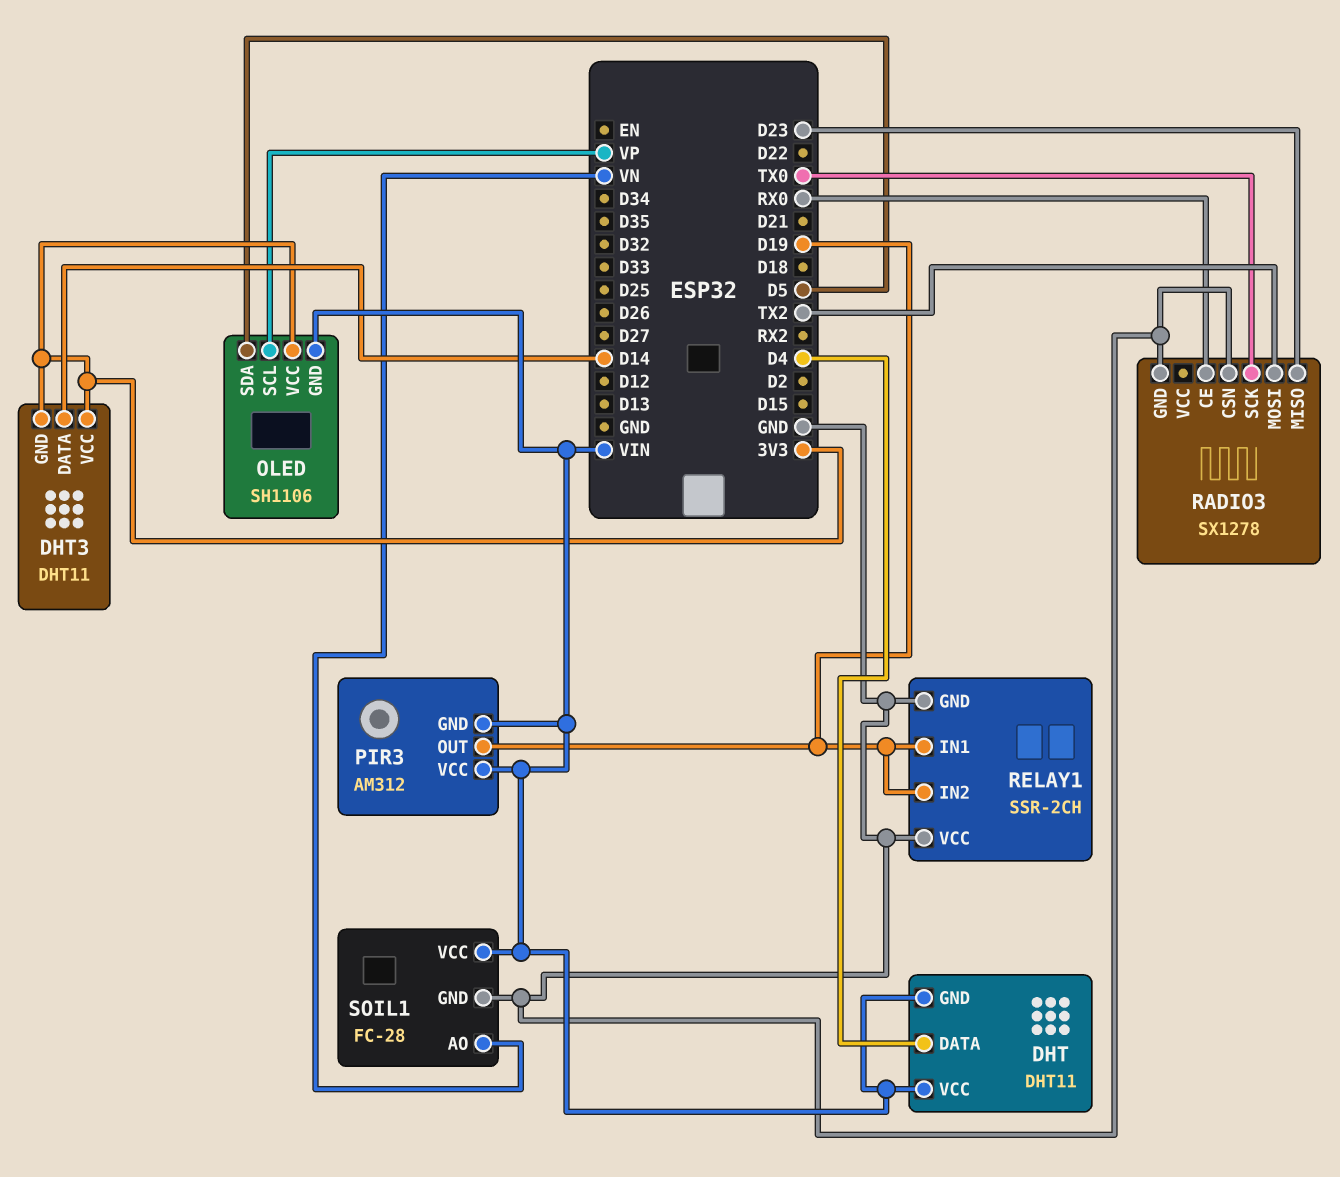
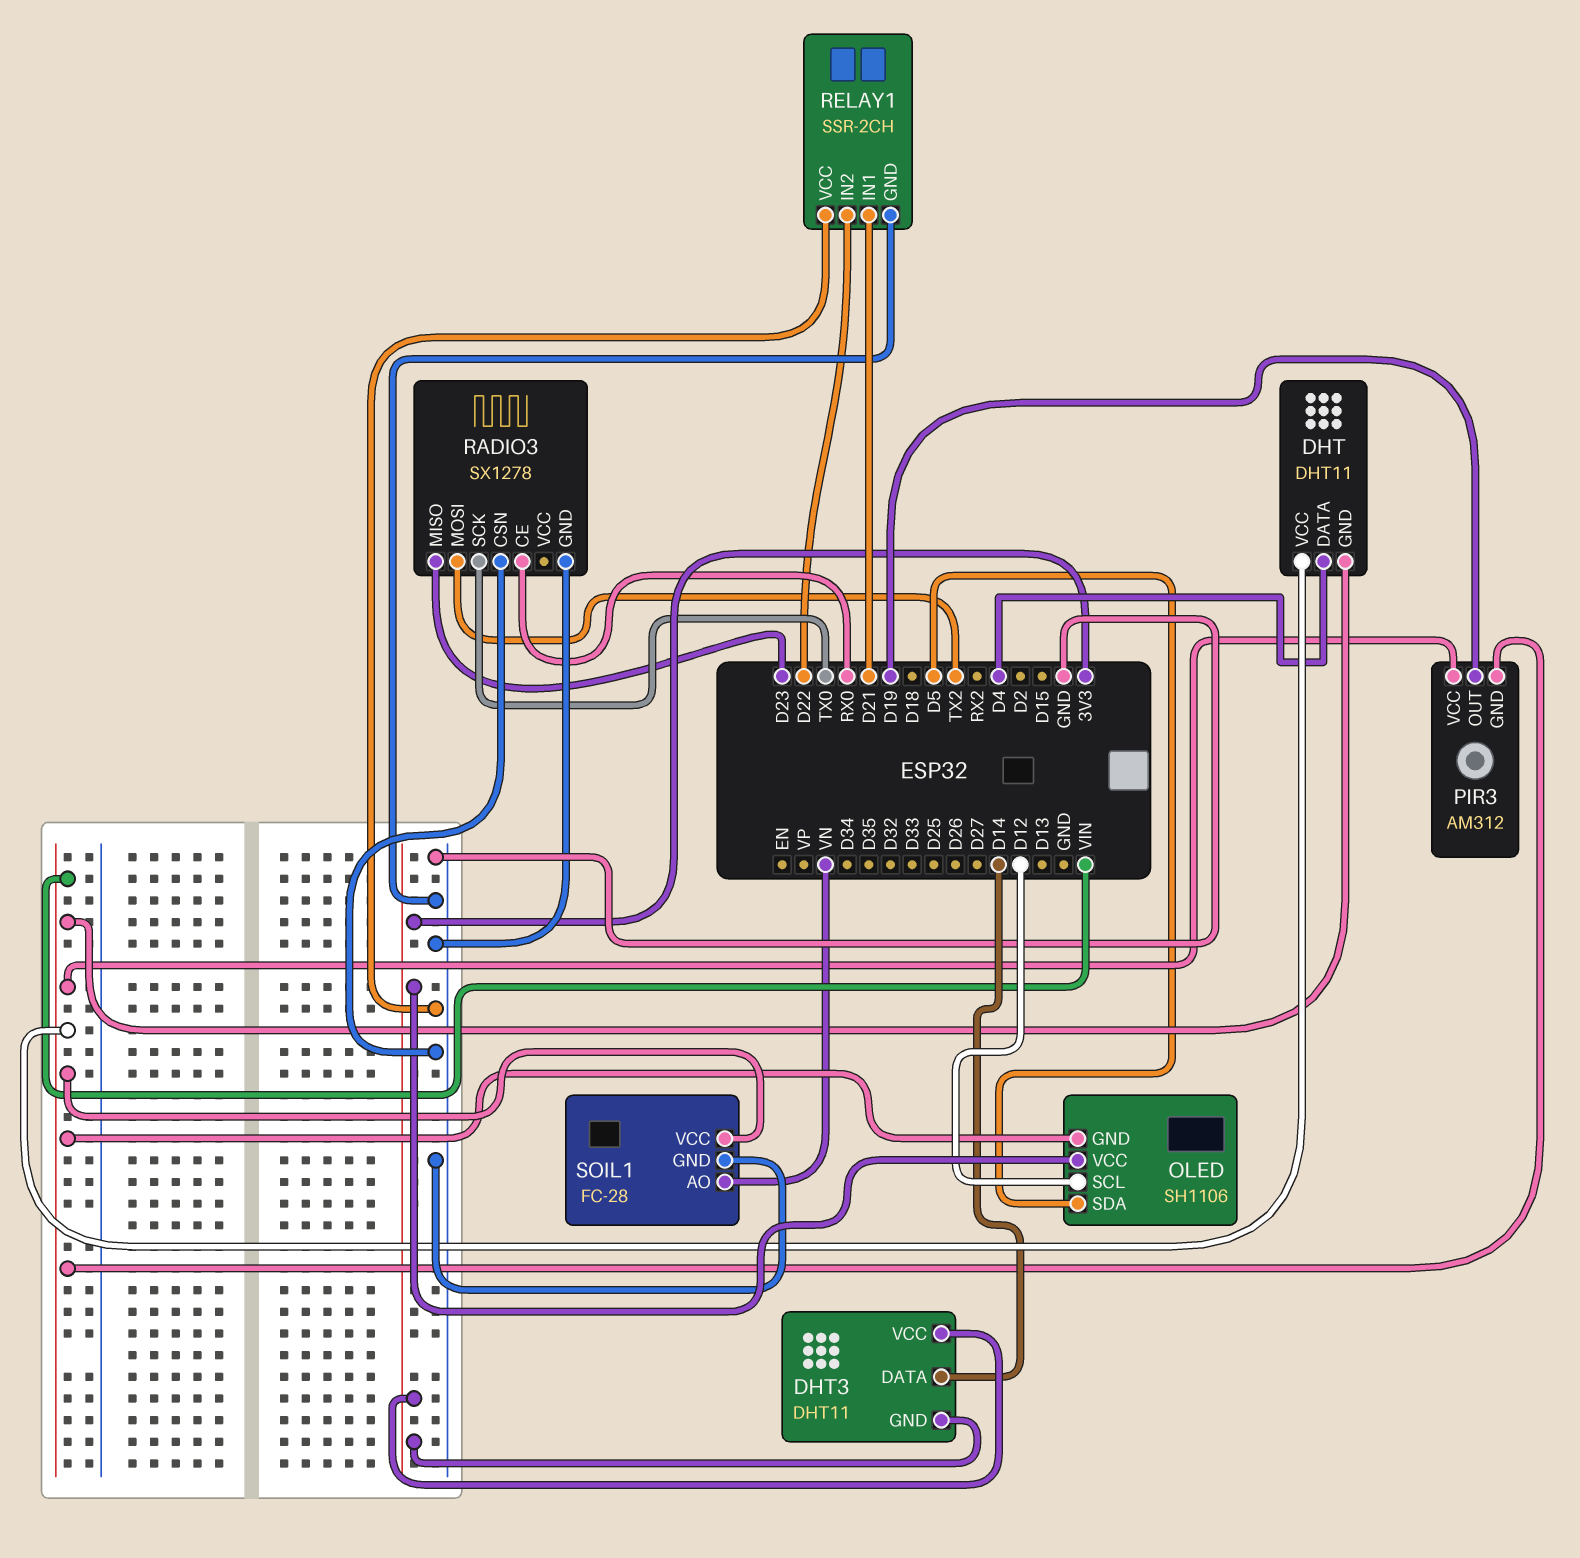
OLED pin SCL: VP -> D12
RELAY1 pin IN1: D19 -> D21
RELAY1 pin IN2: D19 -> D22

